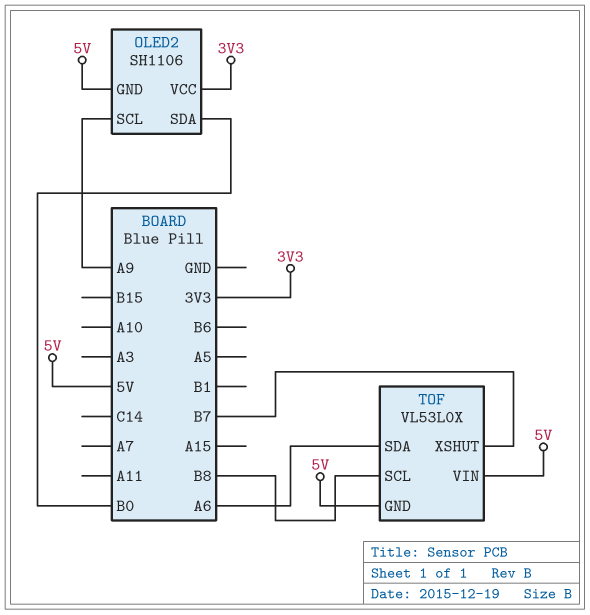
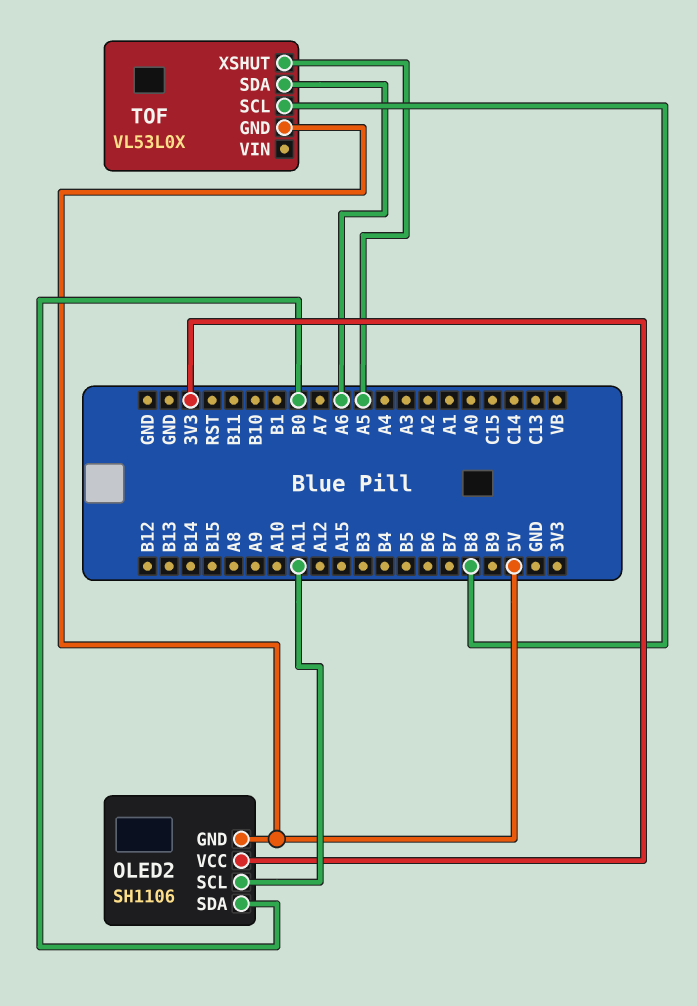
OLED2 pin SCL: A9 -> A11
TOF pin VIN: 5V -> none
TOF pin XSHUT: B7 -> A5

